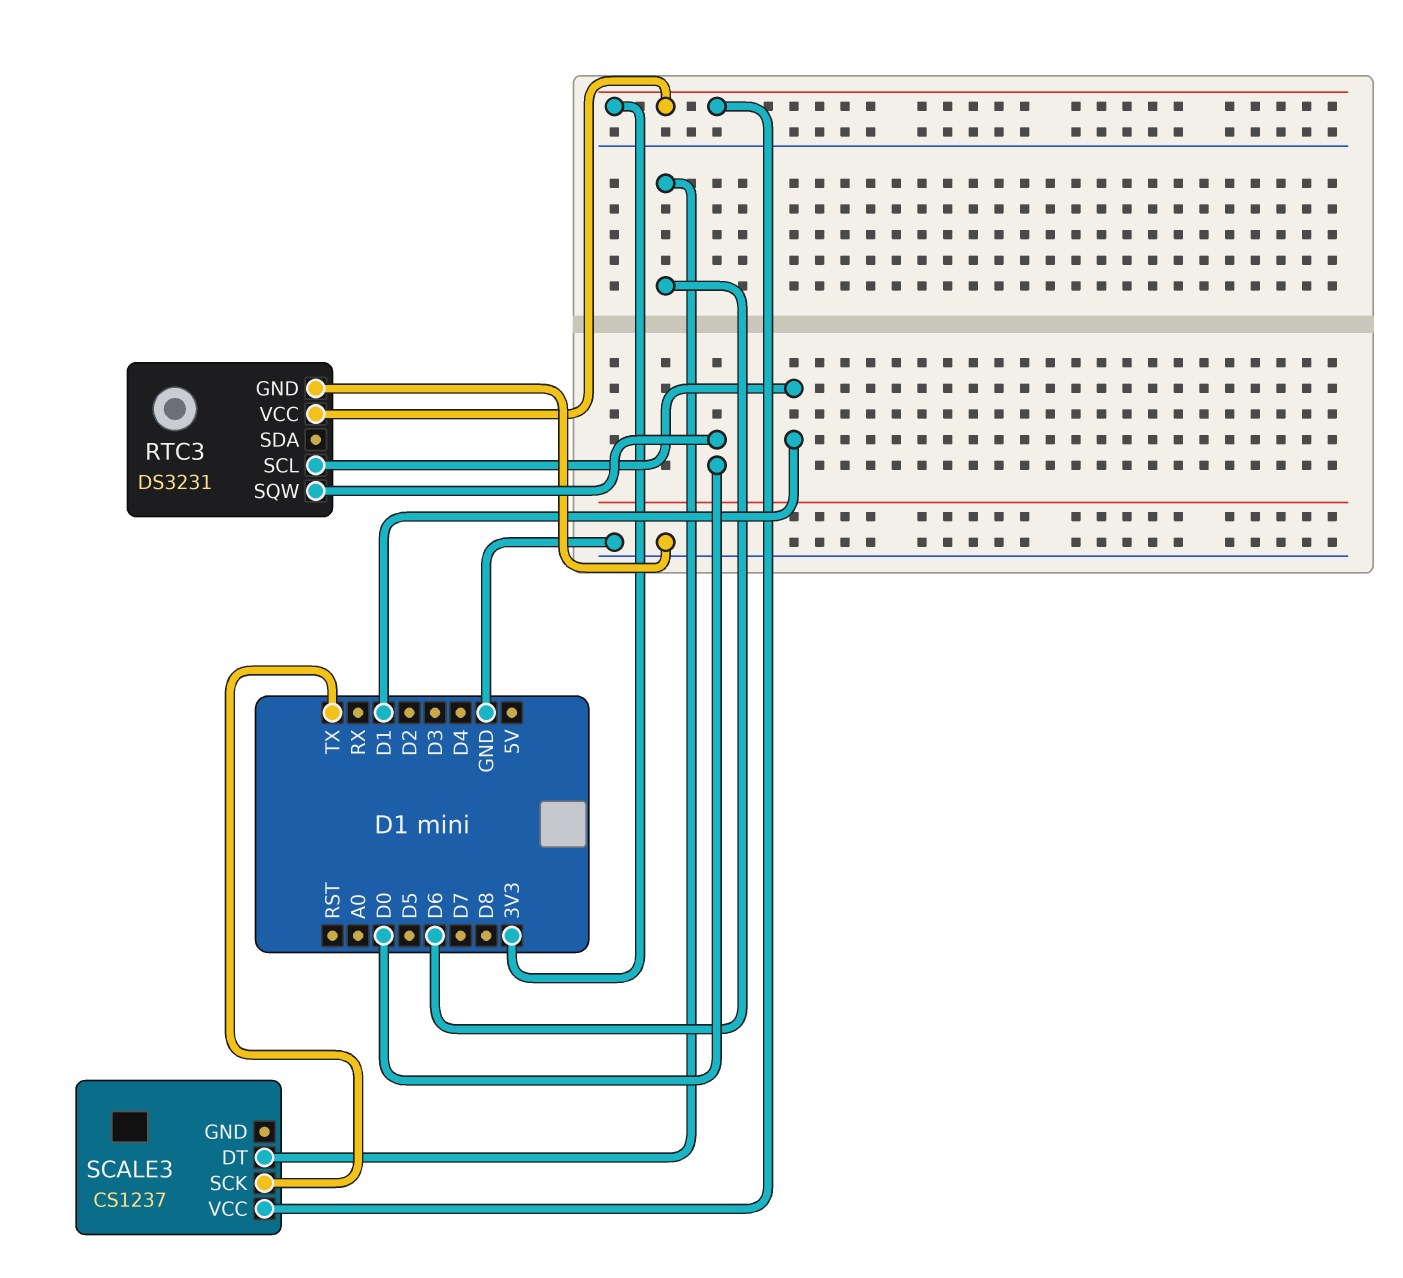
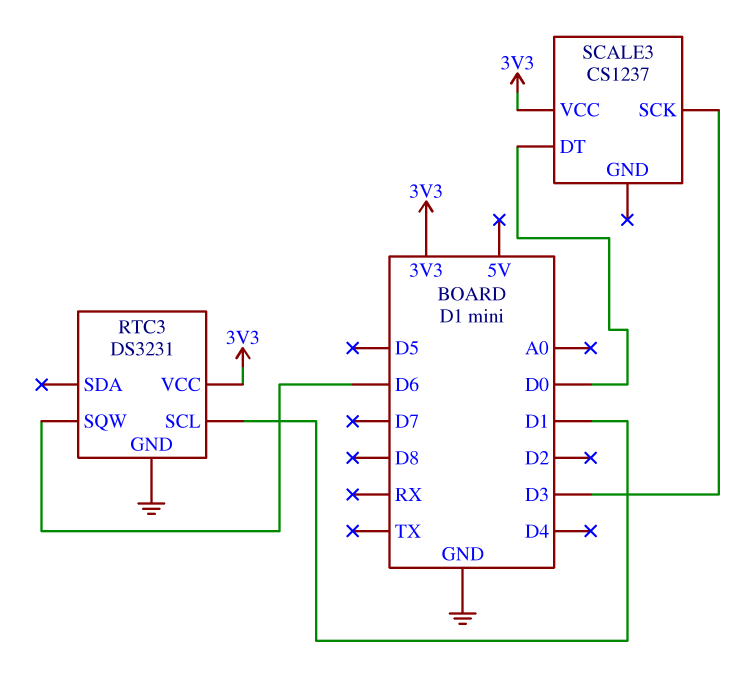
RTC3 pin SQW: D0 -> D6
SCALE3 pin DT: D6 -> D0
SCALE3 pin SCK: TX -> D3

